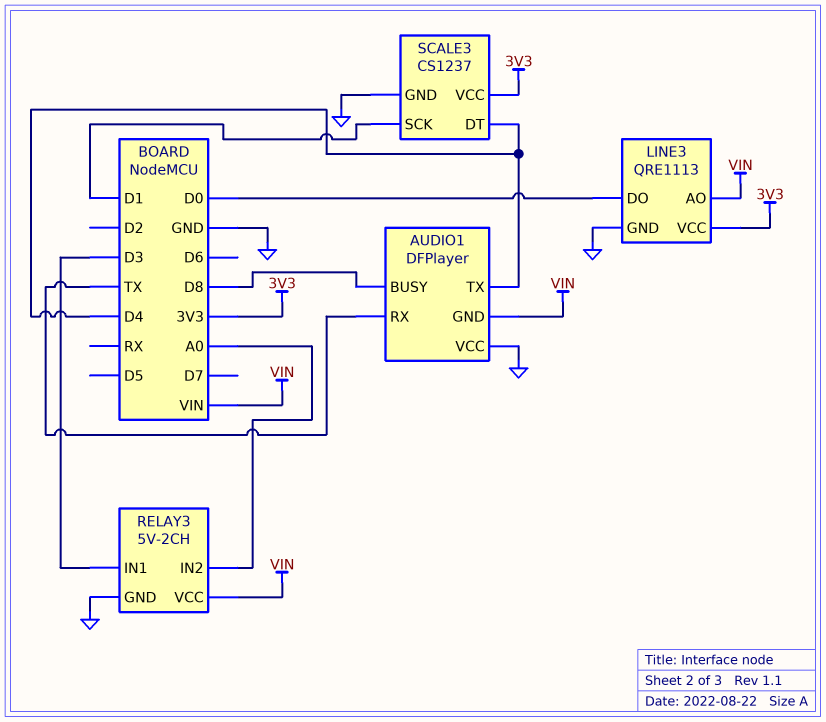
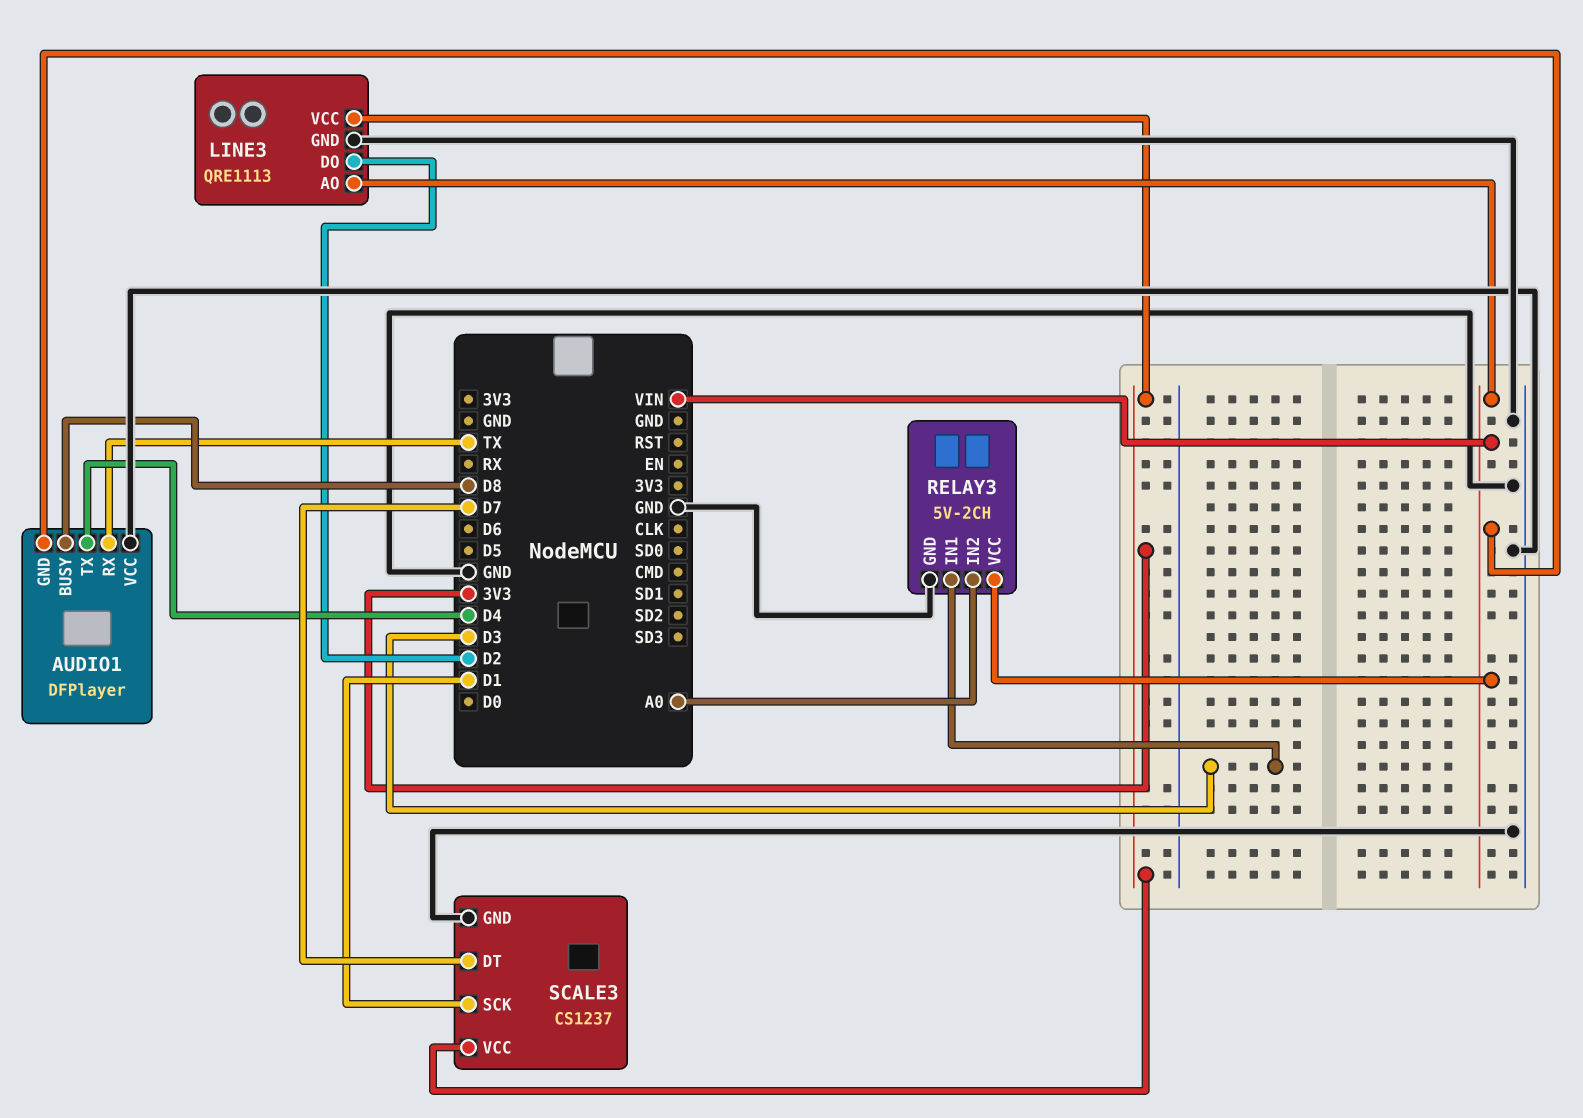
LINE3 pin DO: D0 -> D2
SCALE3 pin DT: D4 -> D7

